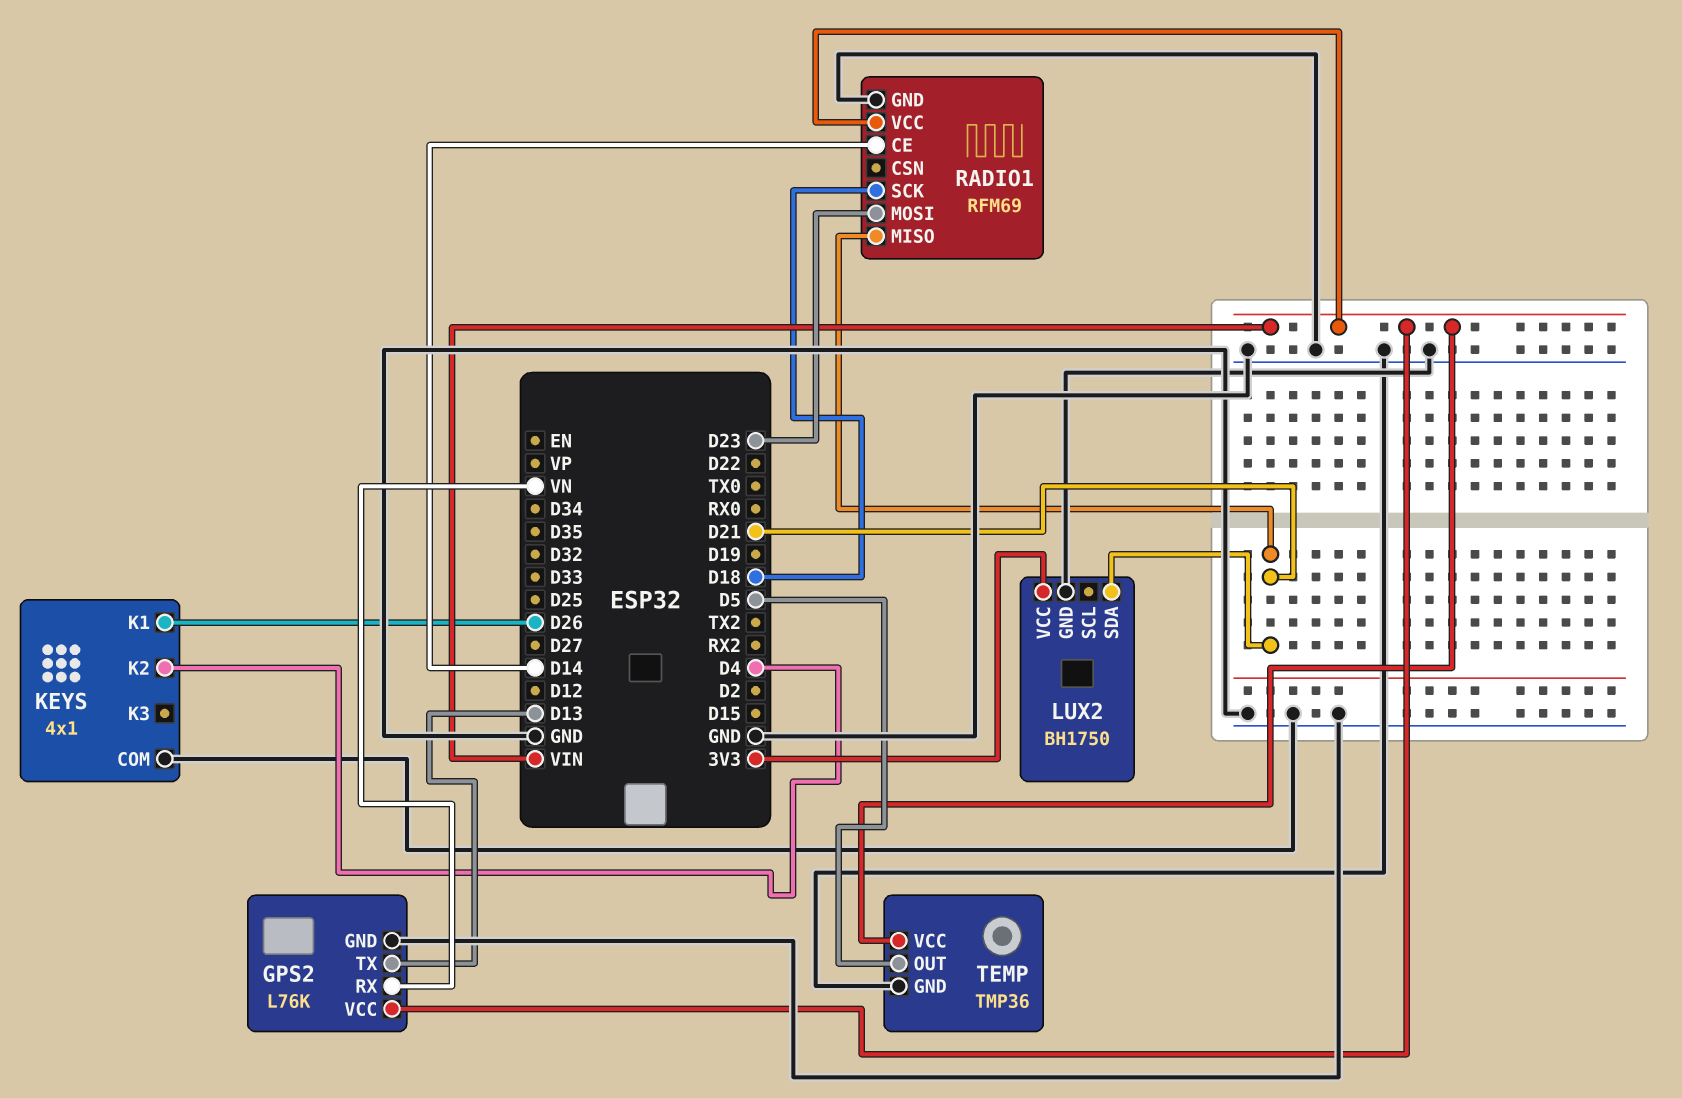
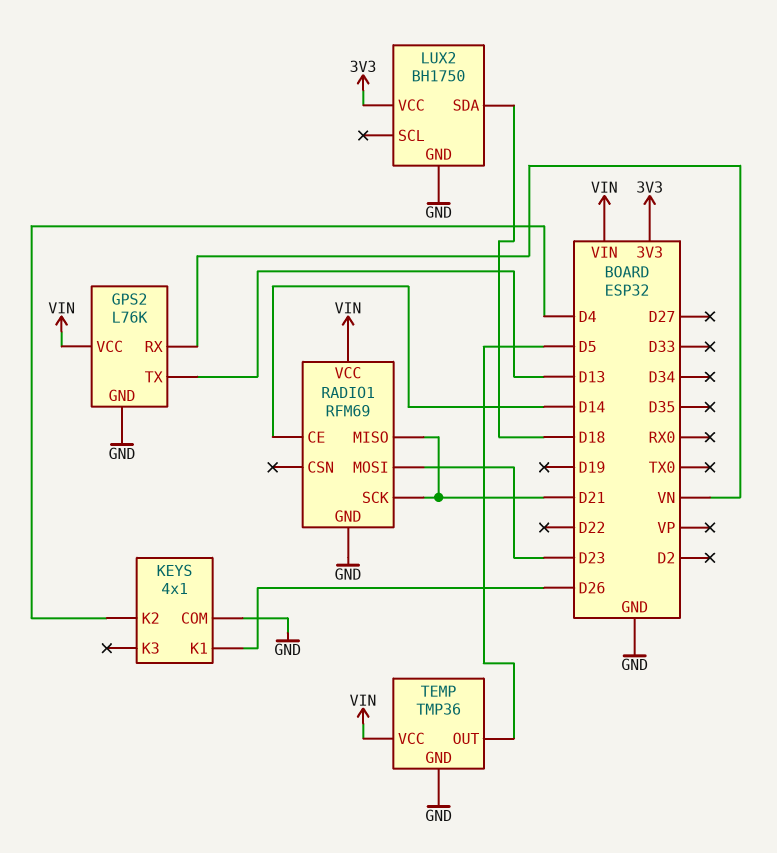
LUX2 pin SDA: D21 -> D18
RADIO1 pin SCK: D18 -> D21

